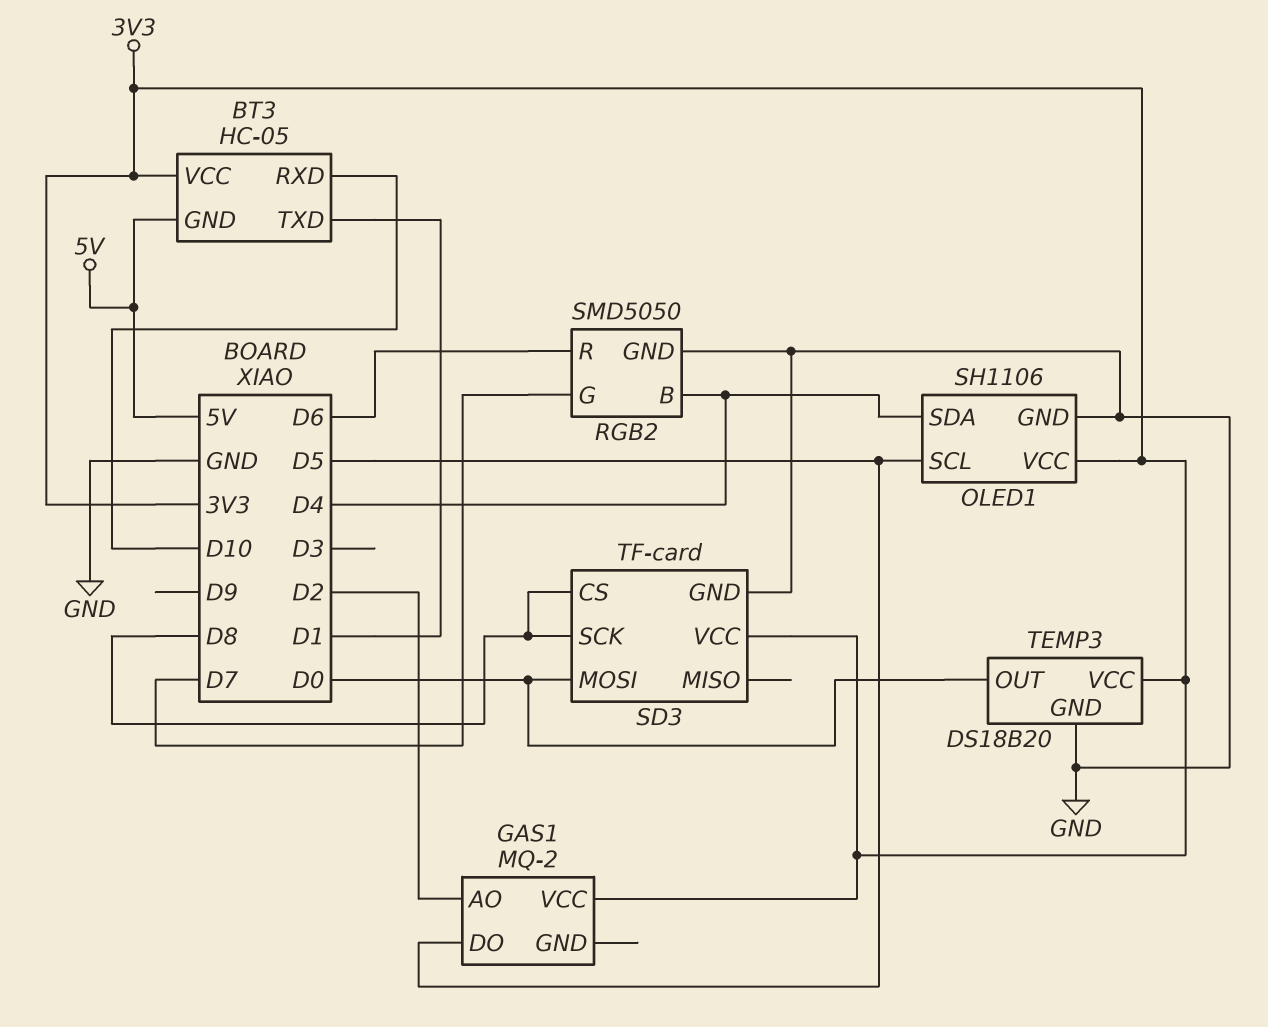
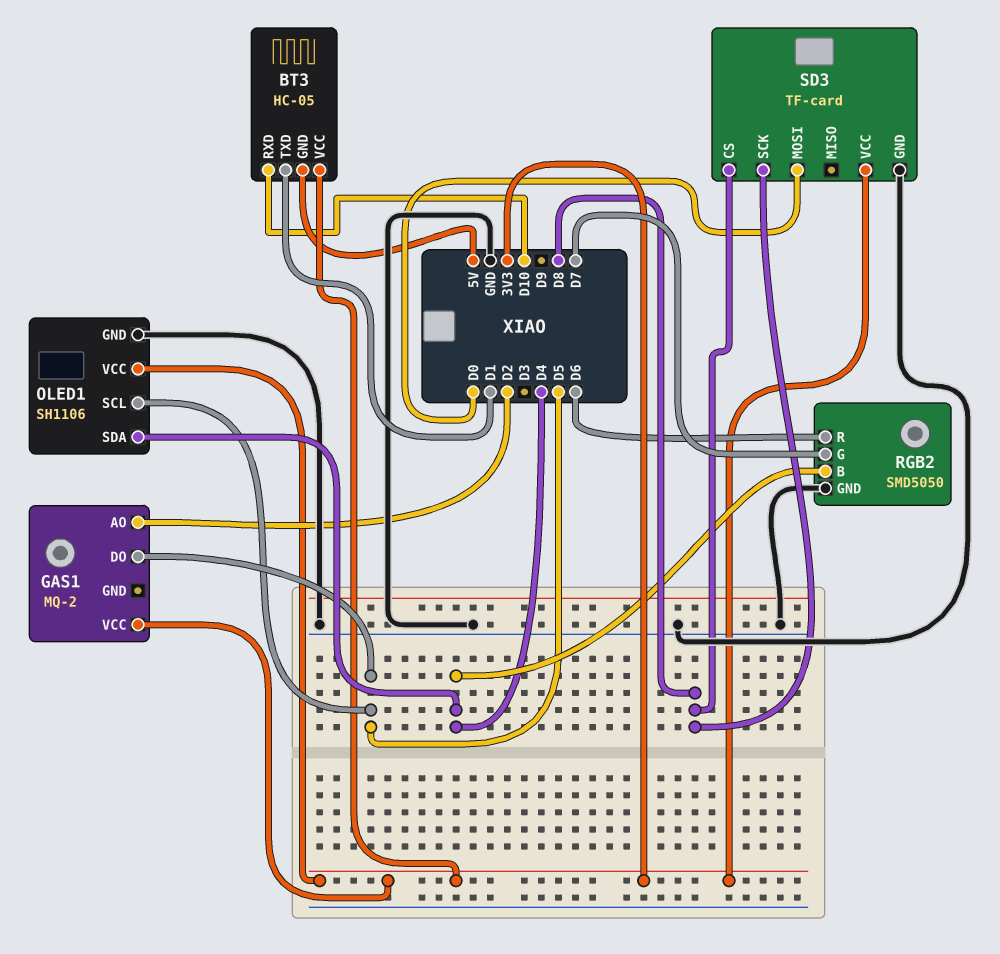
TEMP3: DS18B20 -> none
TEMP3 pin GND: GND -> none
TEMP3 pin OUT: D0 -> none
TEMP3 pin VCC: 3V3 -> none

